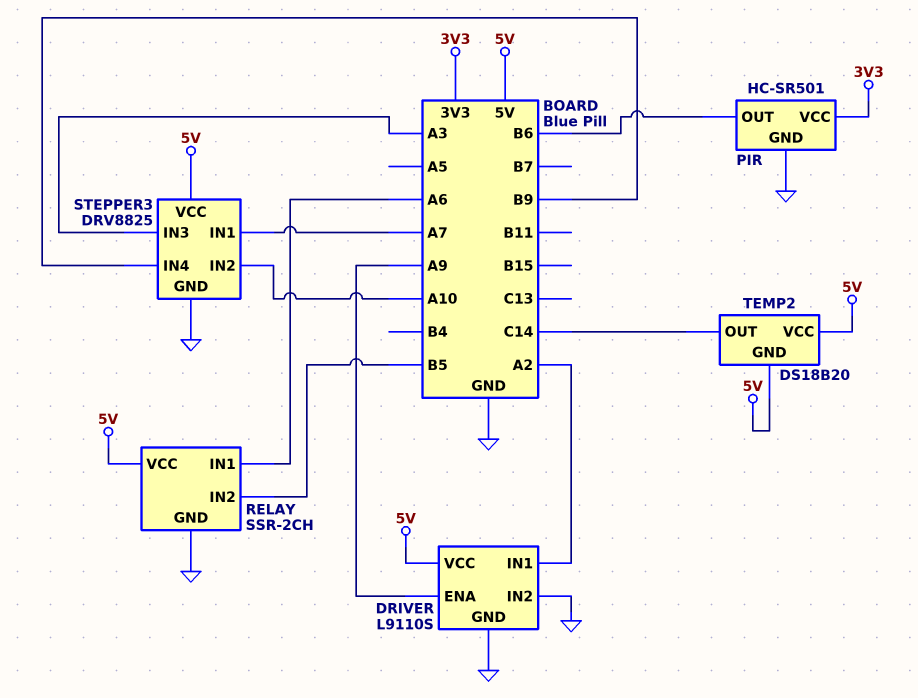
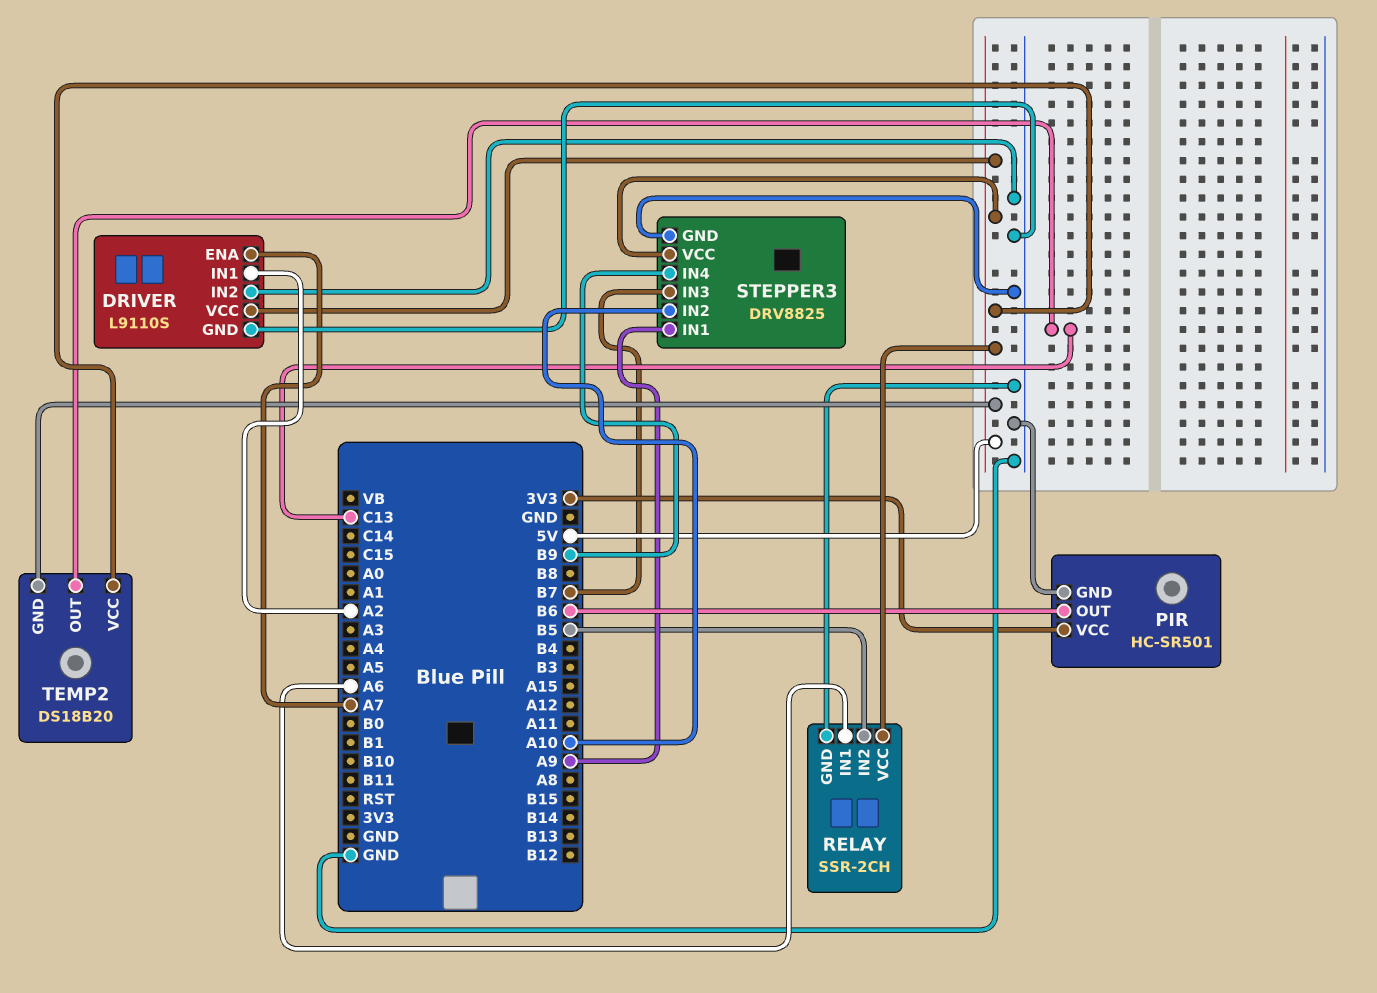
DRIVER pin ENA: A9 -> A7
STEPPER3 pin IN1: A7 -> A9
STEPPER3 pin IN3: A3 -> B7
TEMP2 pin OUT: C14 -> C13

